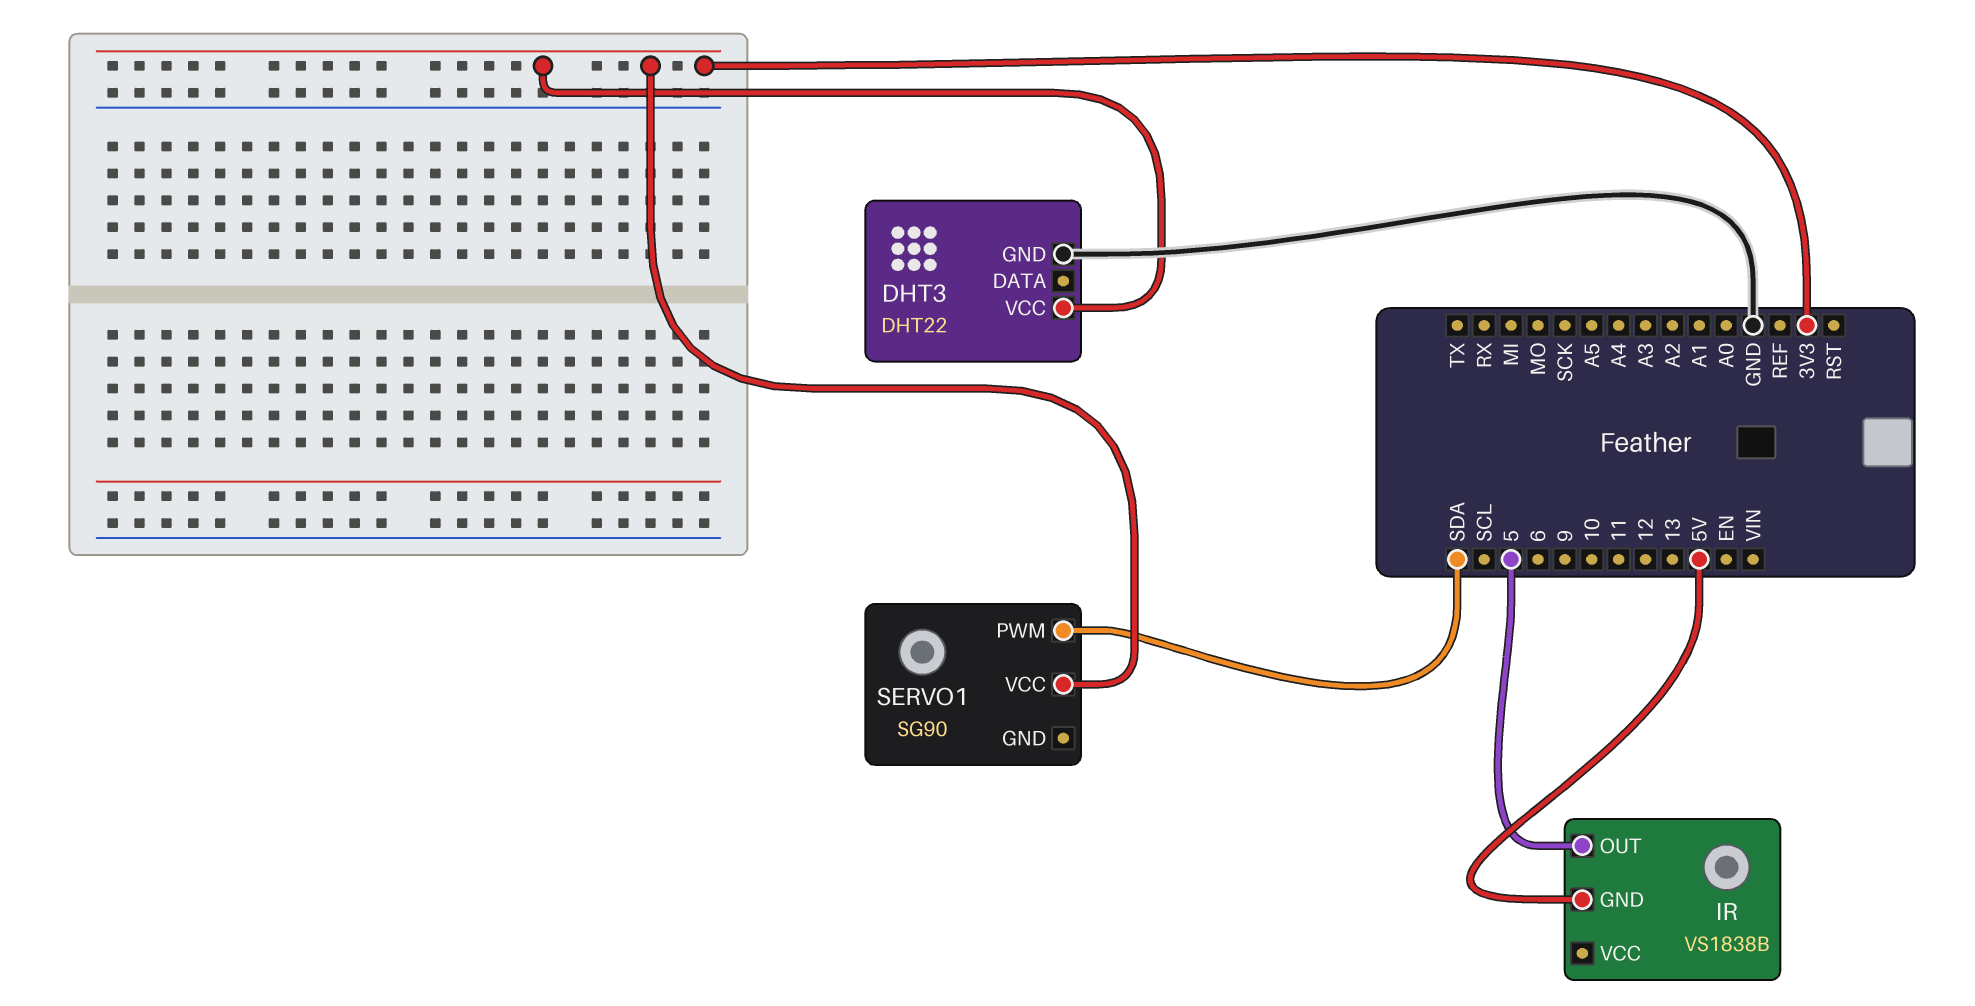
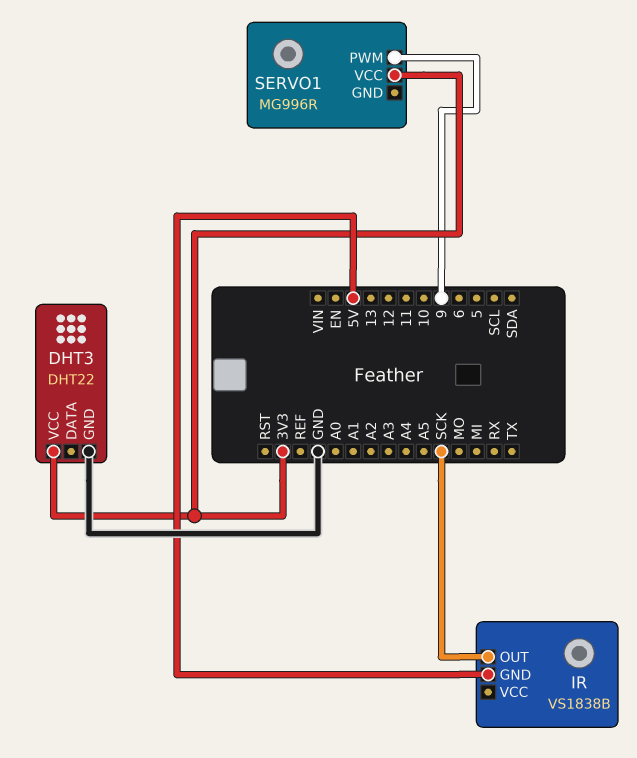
IR pin OUT: 5 -> SCK
SERVO1: SG90 -> MG996R
SERVO1 pin PWM: SDA -> 9

